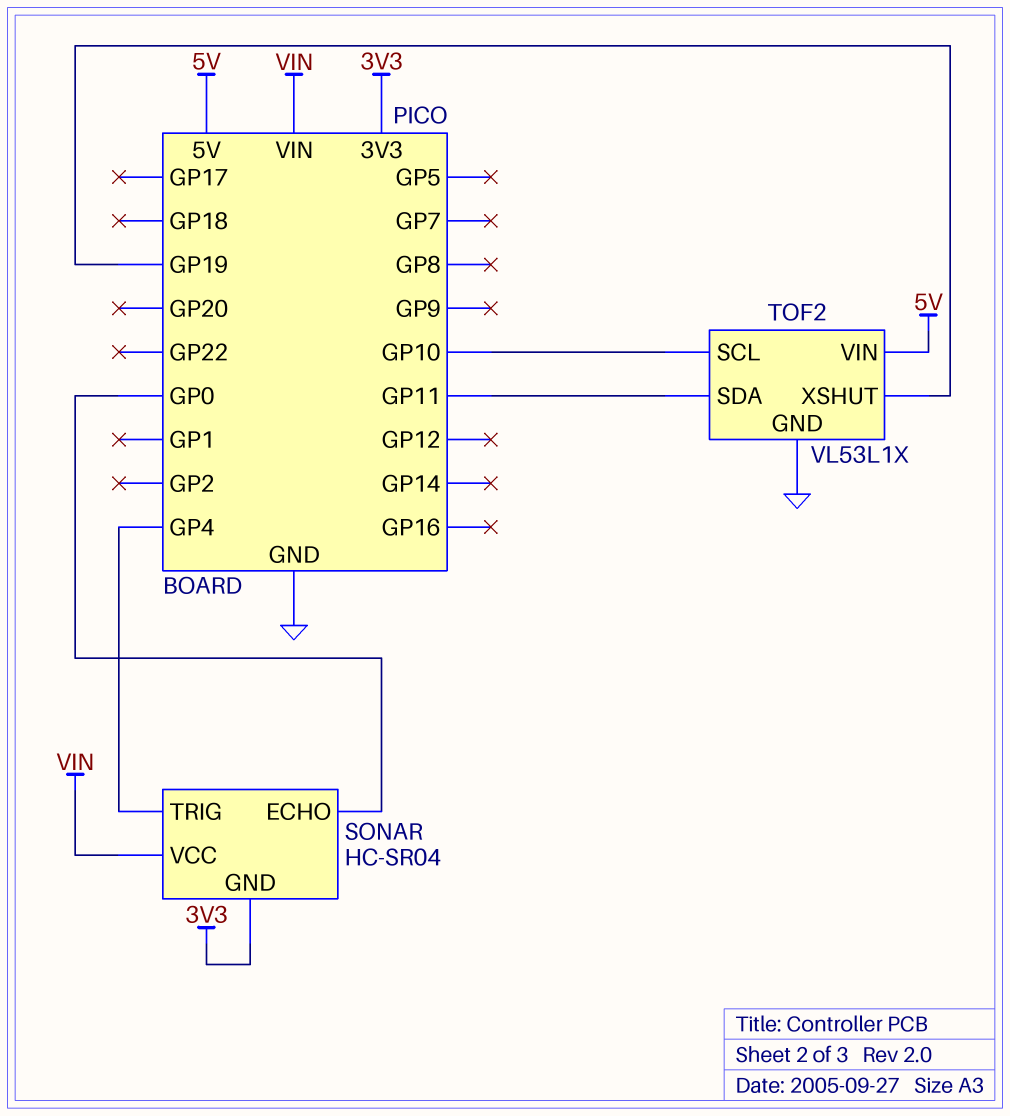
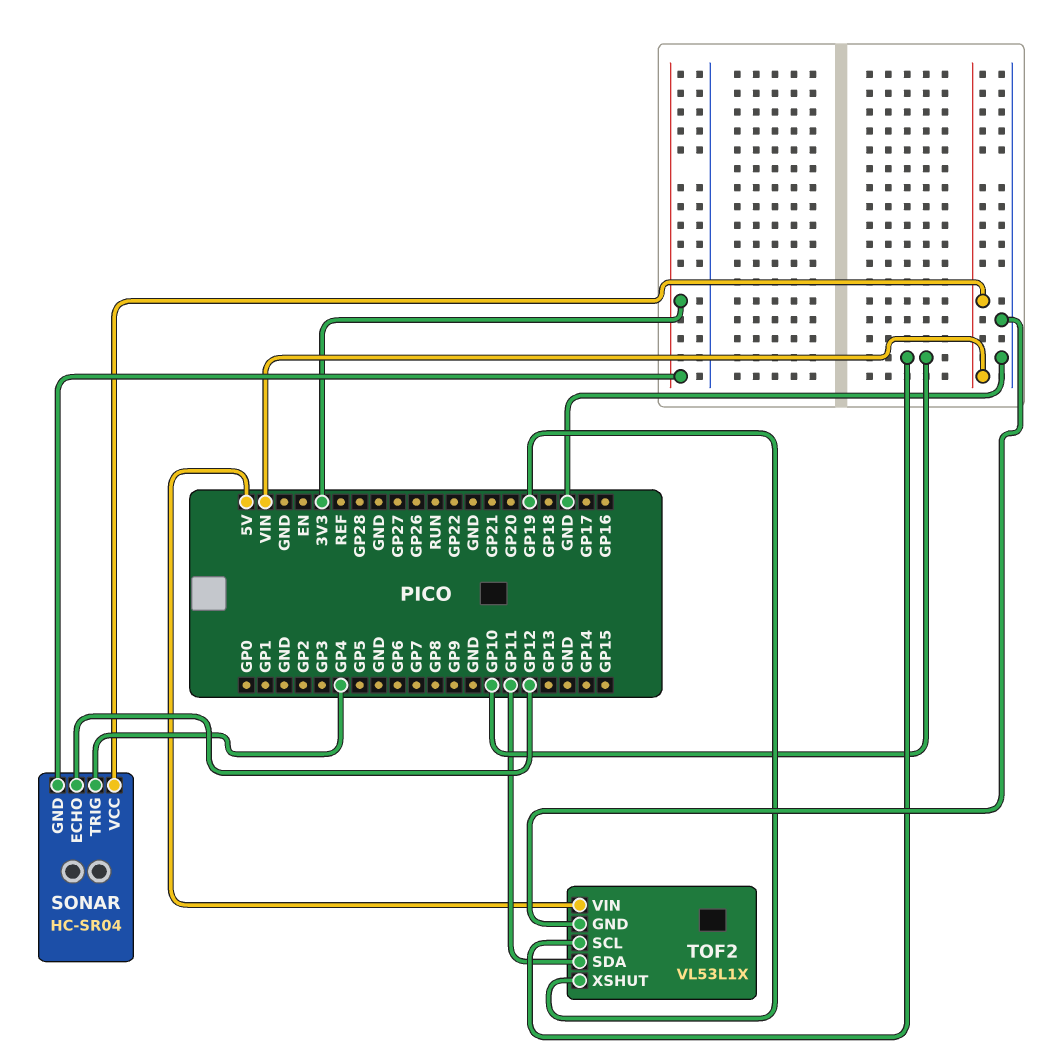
SONAR pin ECHO: GP0 -> GP12

